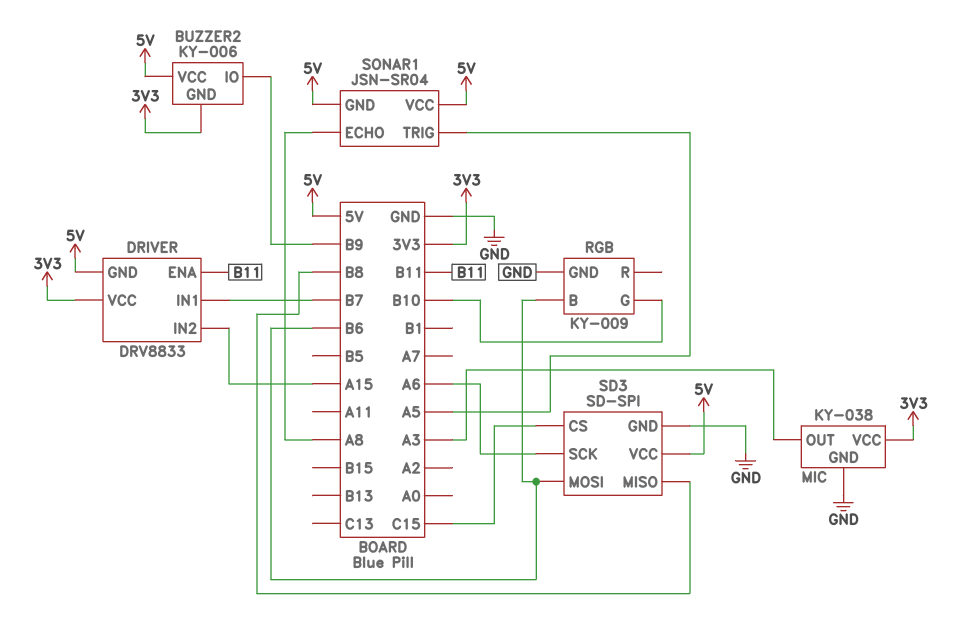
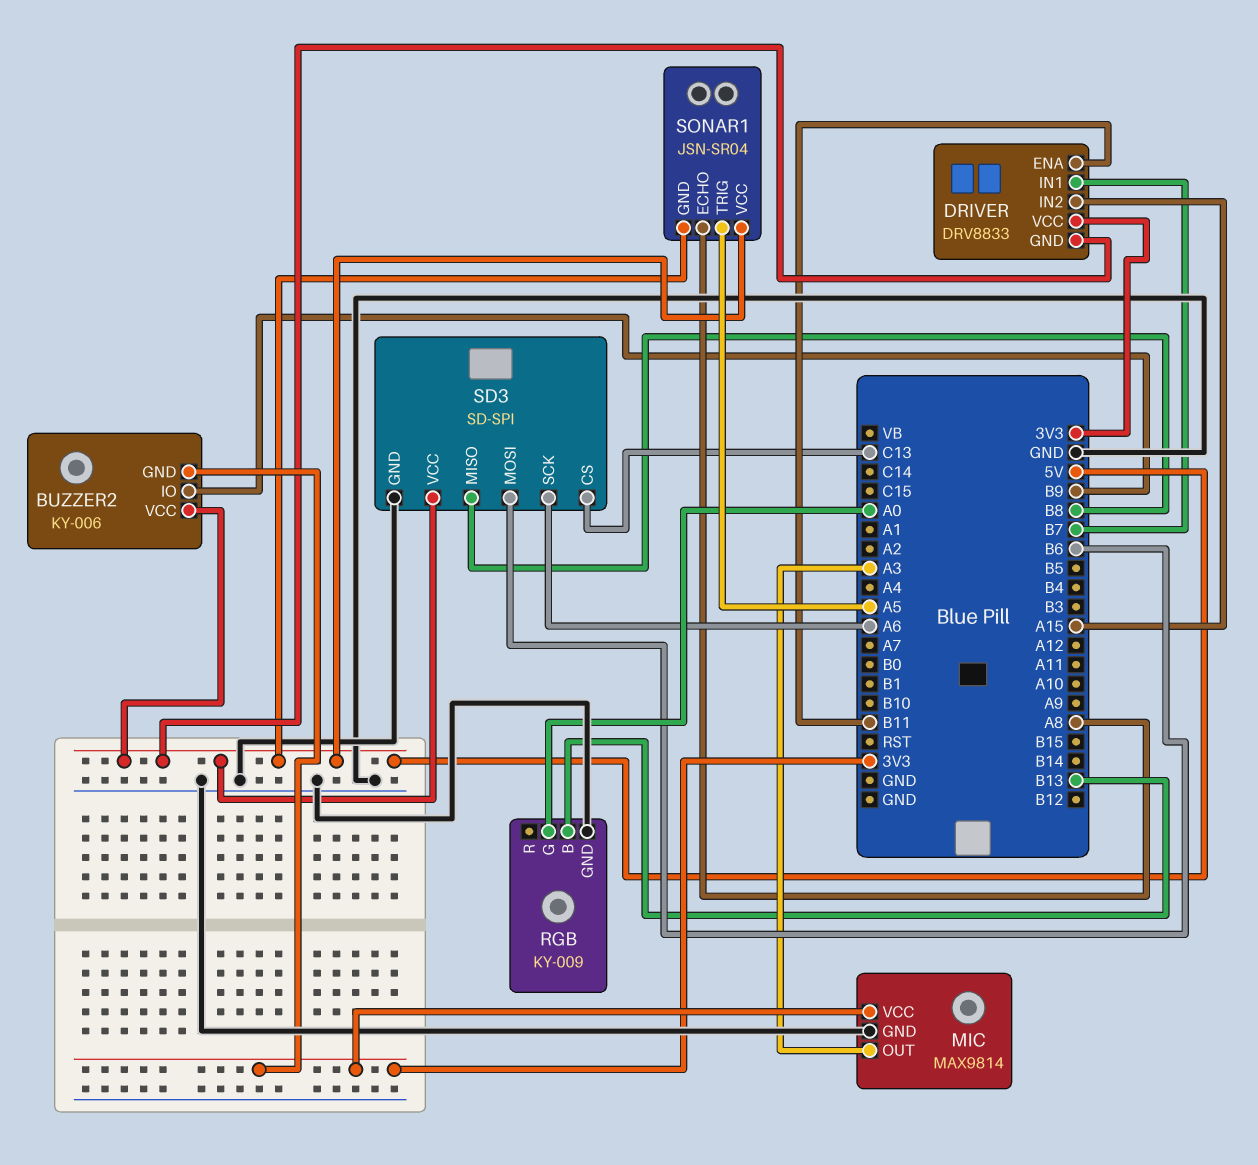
MIC: KY-038 -> MAX9814
RGB pin B: B6 -> B13
RGB pin G: B10 -> A0
SD3 pin CS: C15 -> C13

